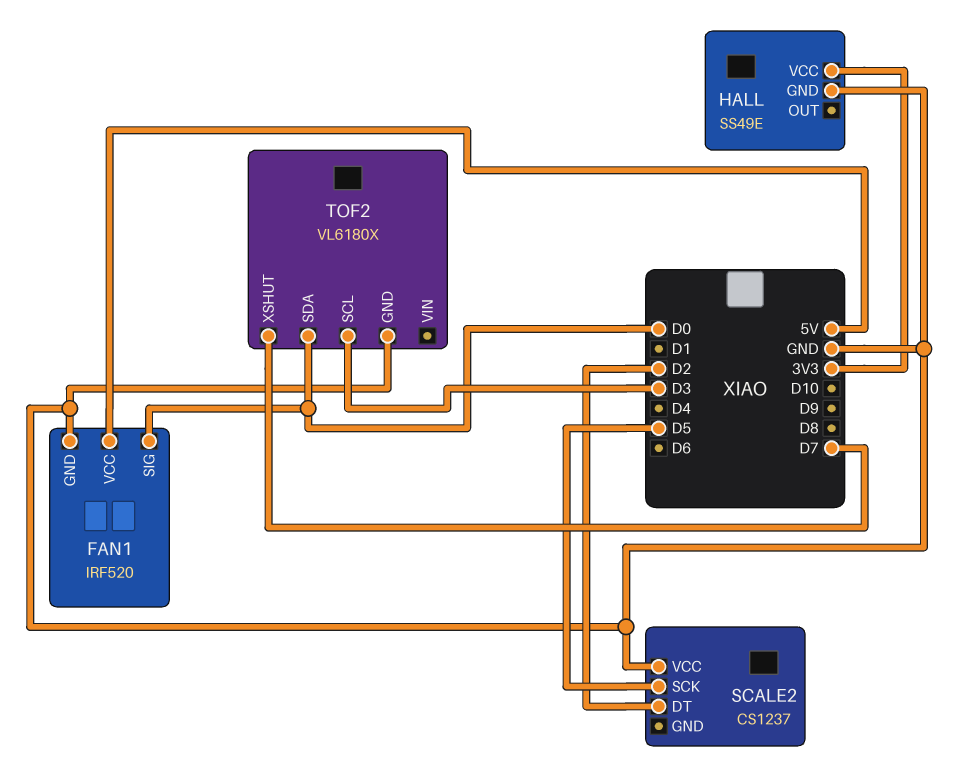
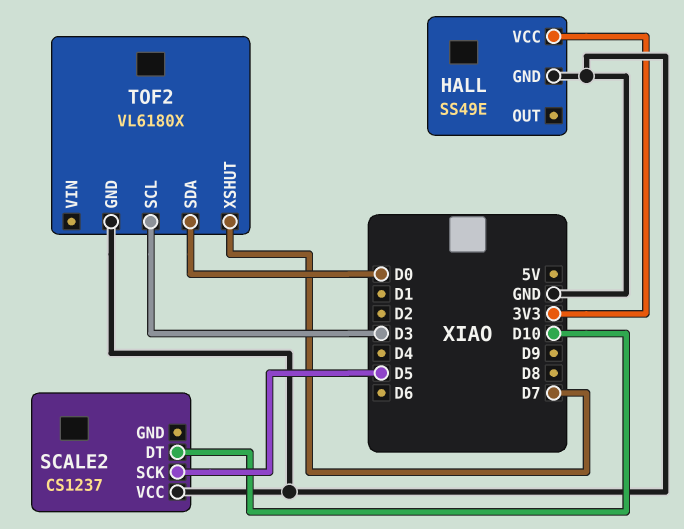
FAN1: IRF520 -> none
FAN1 pin GND: GND -> none
FAN1 pin SIG: D0 -> none
FAN1 pin VCC: 5V -> none
SCALE2 pin DT: D2 -> D10

